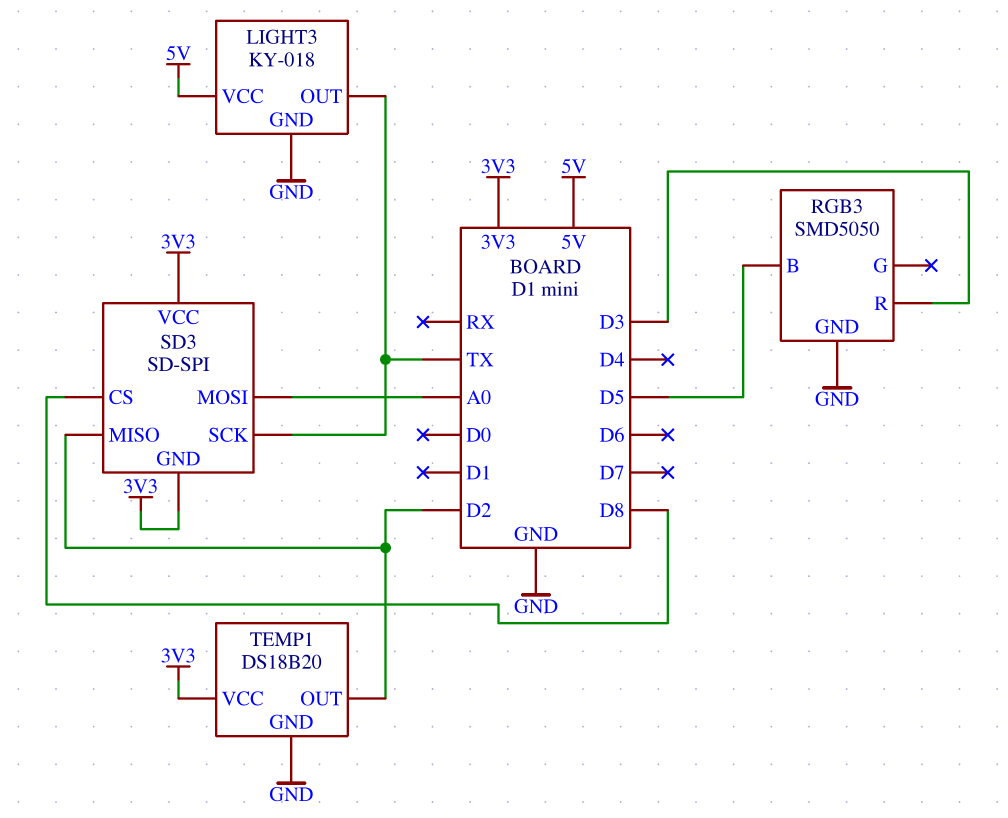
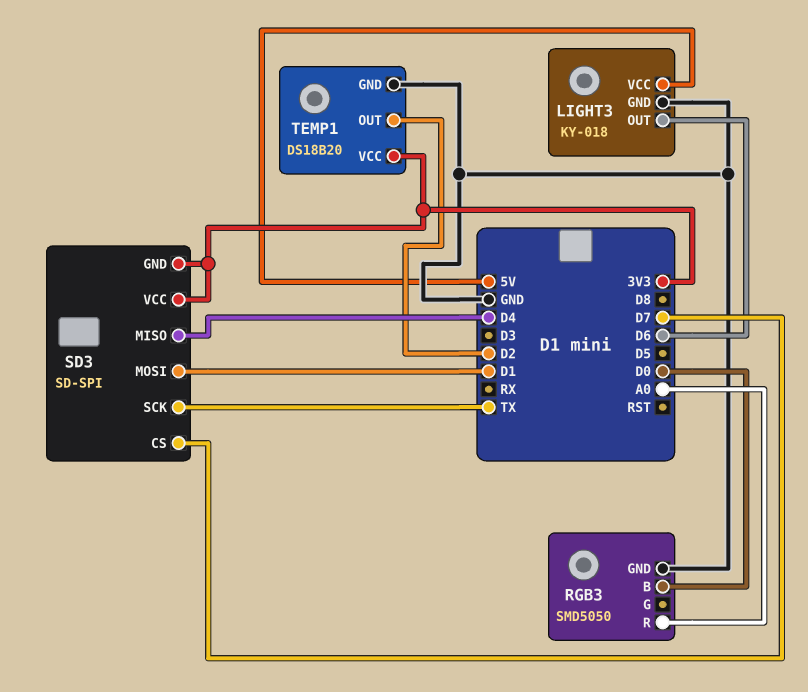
LIGHT3 pin OUT: TX -> D6
RGB3 pin B: D5 -> D0
RGB3 pin R: D3 -> A0
SD3 pin CS: D8 -> D7
SD3 pin MISO: D2 -> D4
SD3 pin MOSI: A0 -> D1

